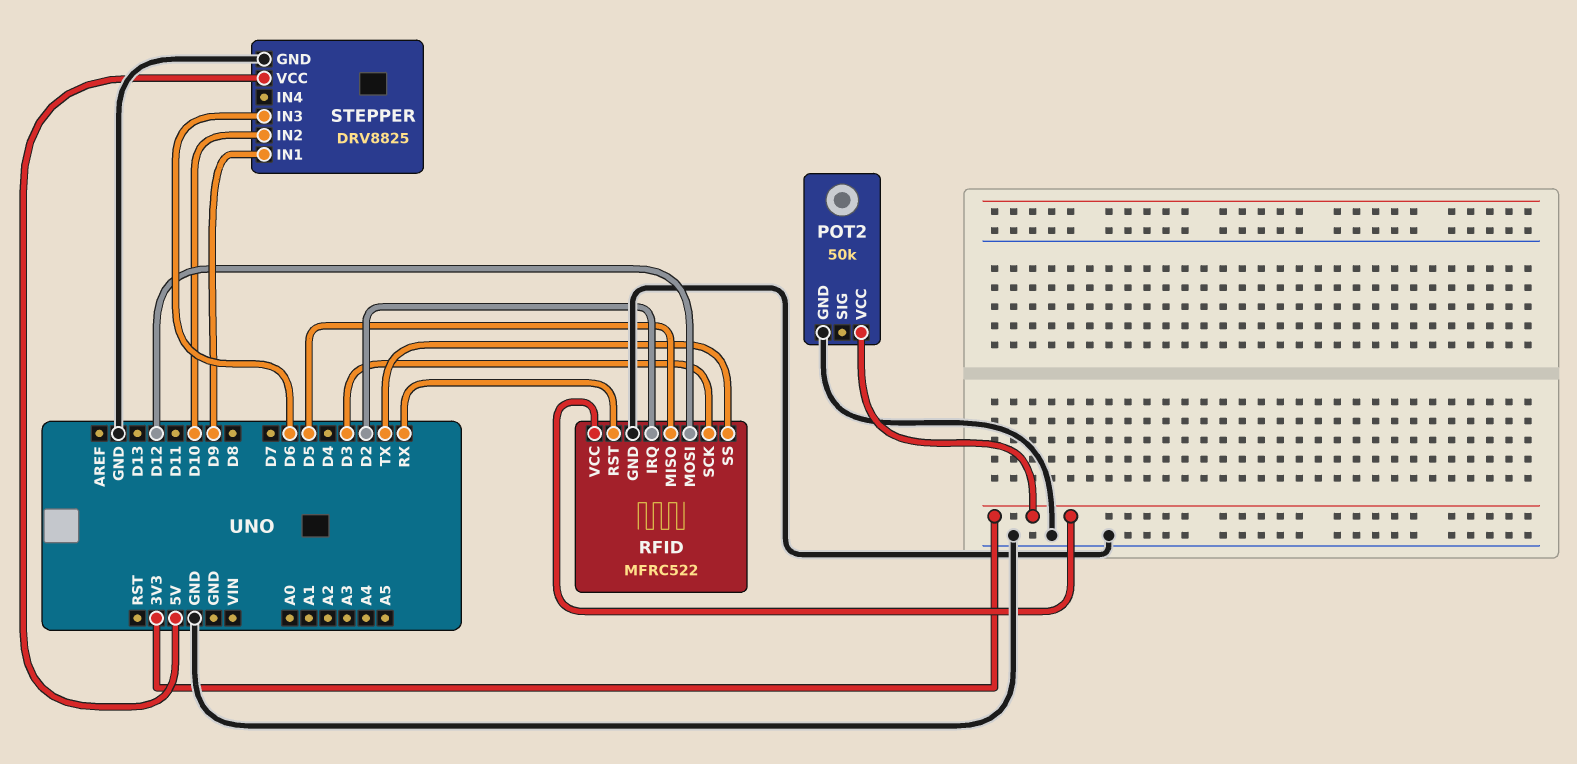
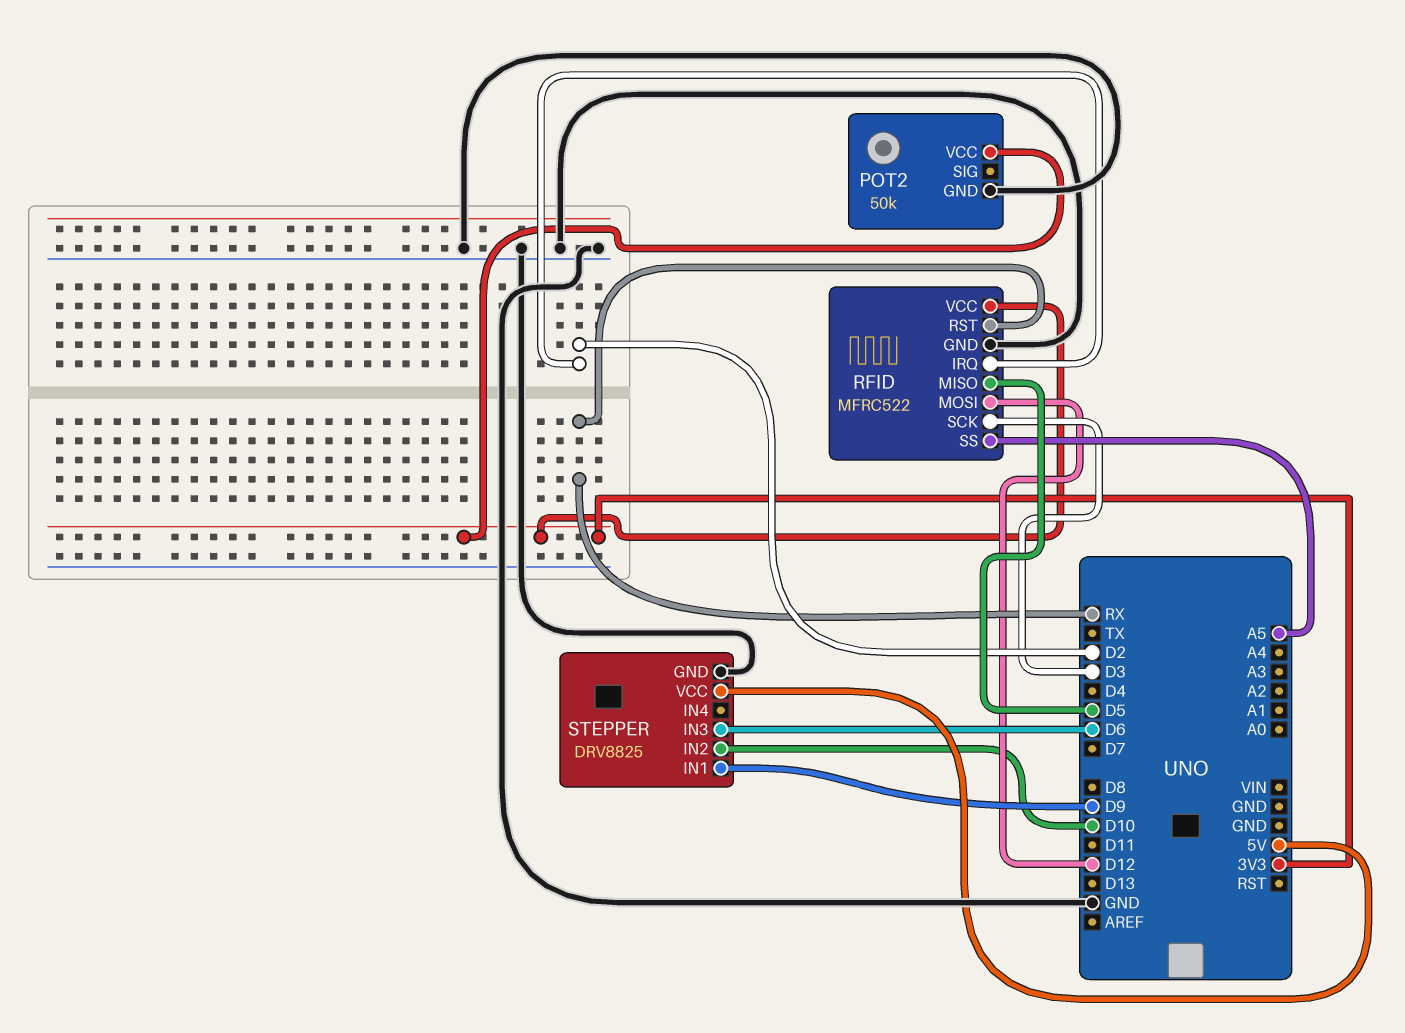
RFID pin SS: TX -> A5

